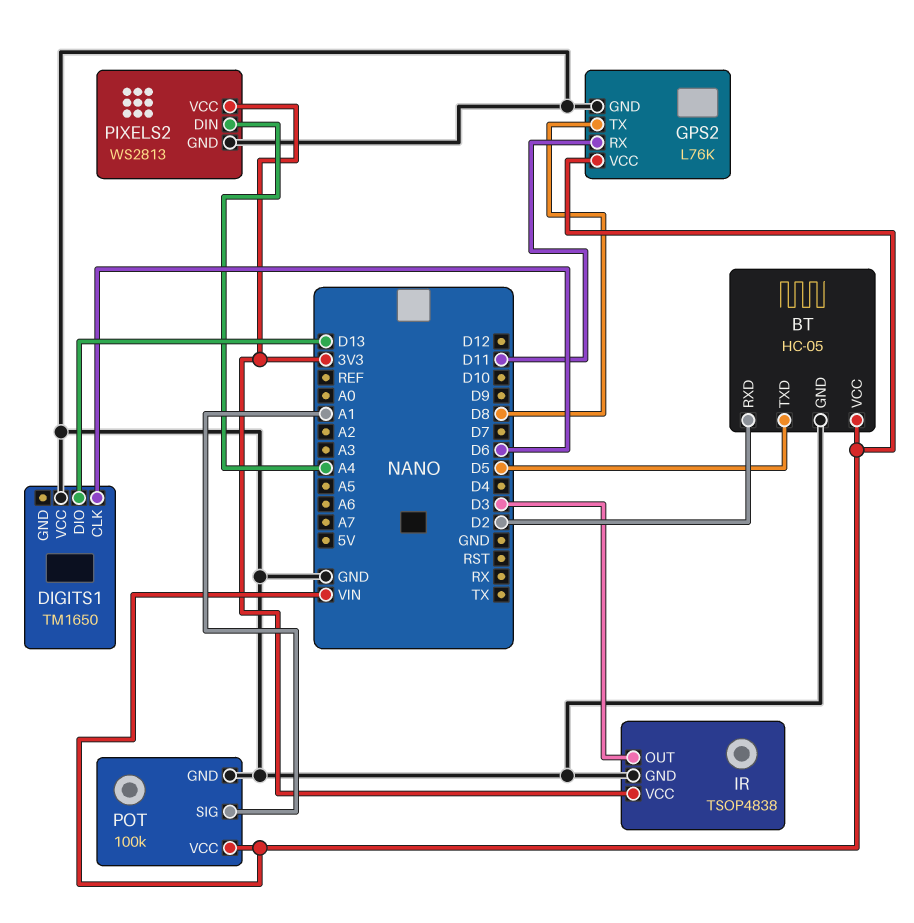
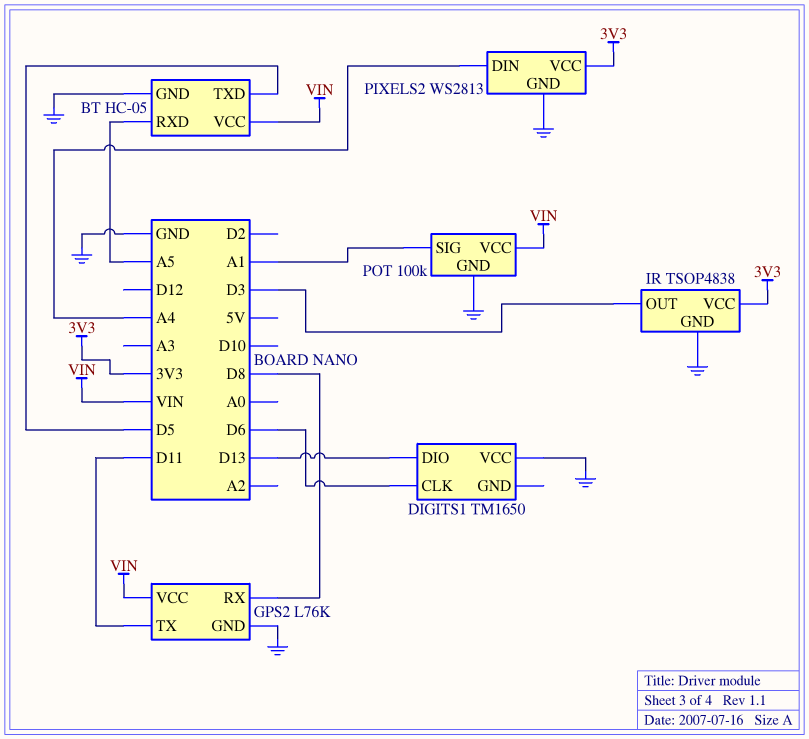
BT pin RXD: D2 -> A5
GPS2 pin RX: D11 -> D8
GPS2 pin TX: D8 -> D11

